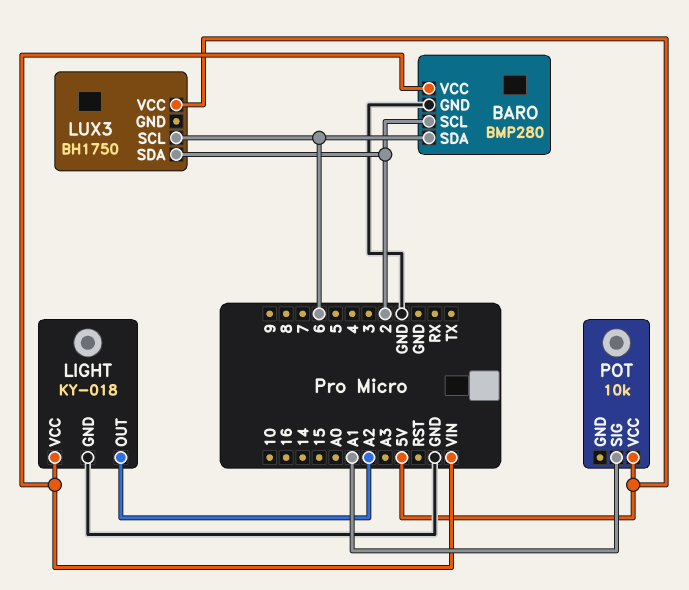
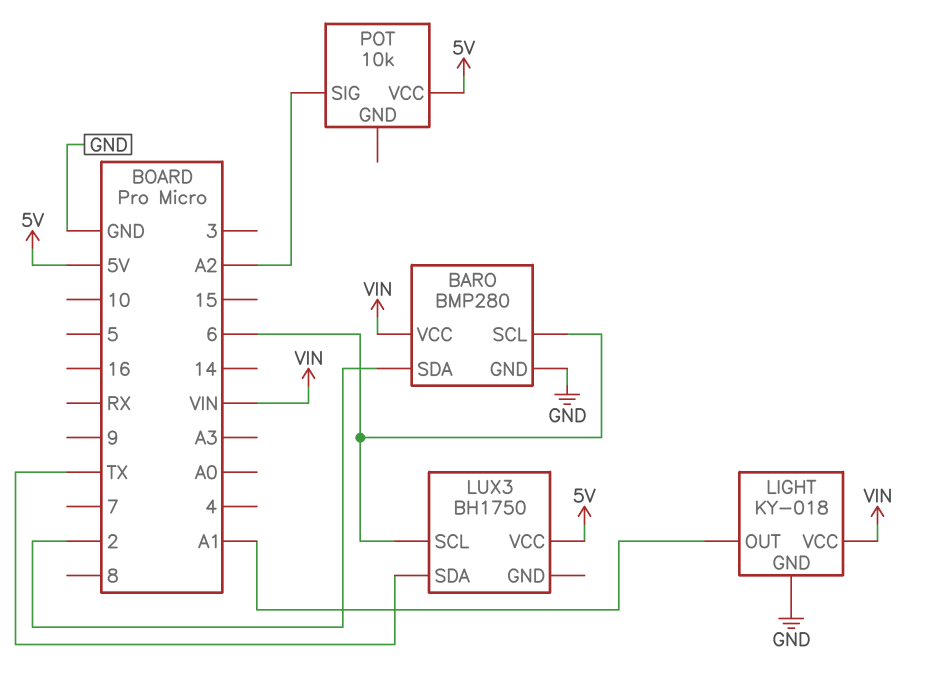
BARO pin SCL: 2 -> 6
BARO pin SDA: 6 -> 2
LIGHT pin OUT: A2 -> A1
LUX3 pin SDA: 2 -> TX
POT pin SIG: A1 -> A2

